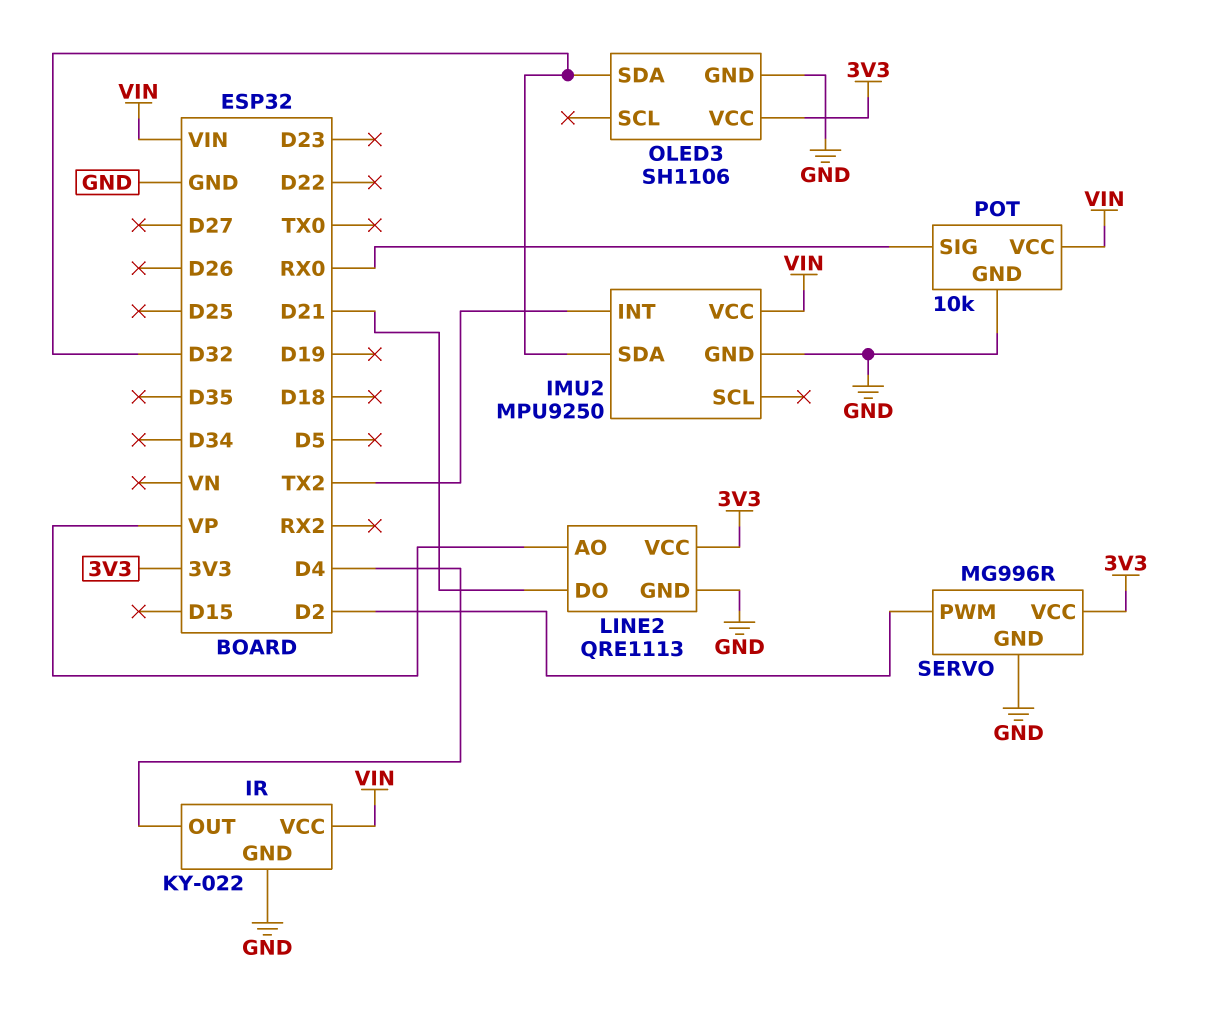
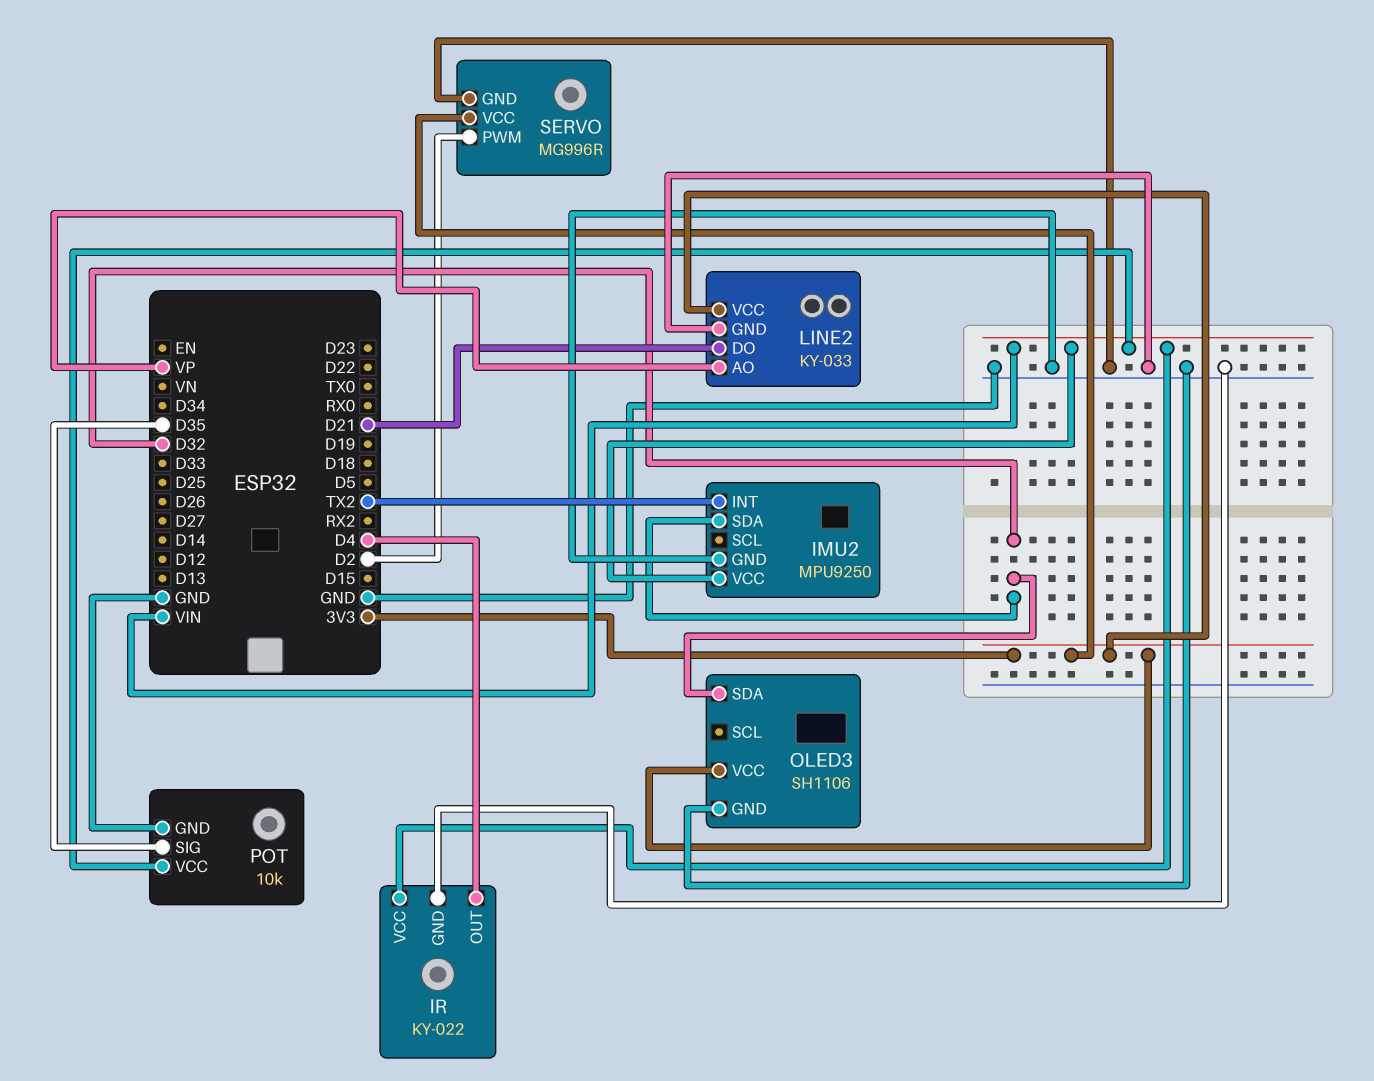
LINE2: QRE1113 -> KY-033
POT pin SIG: RX0 -> D35

